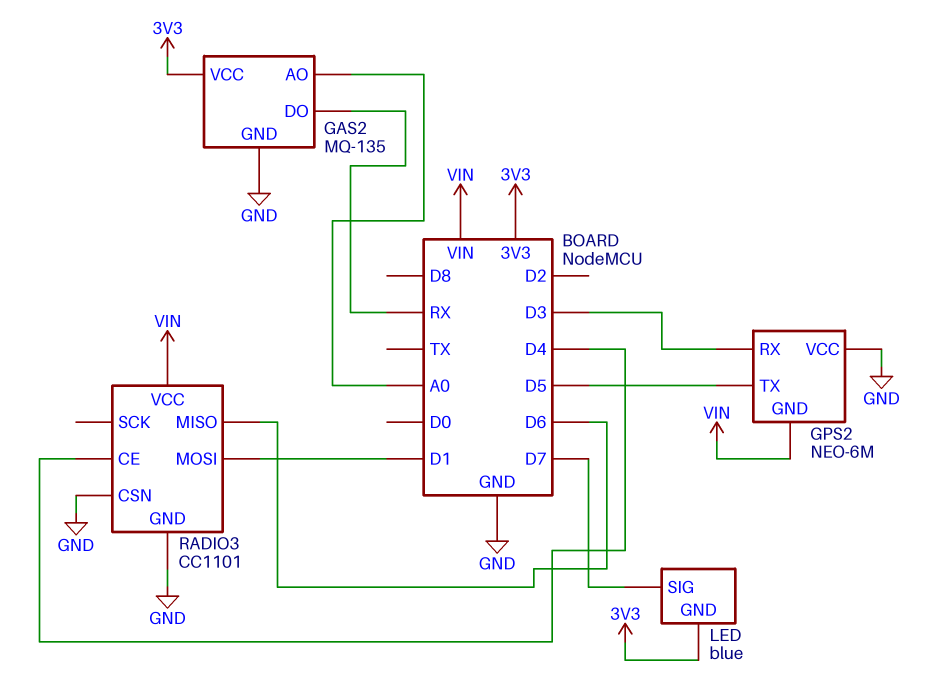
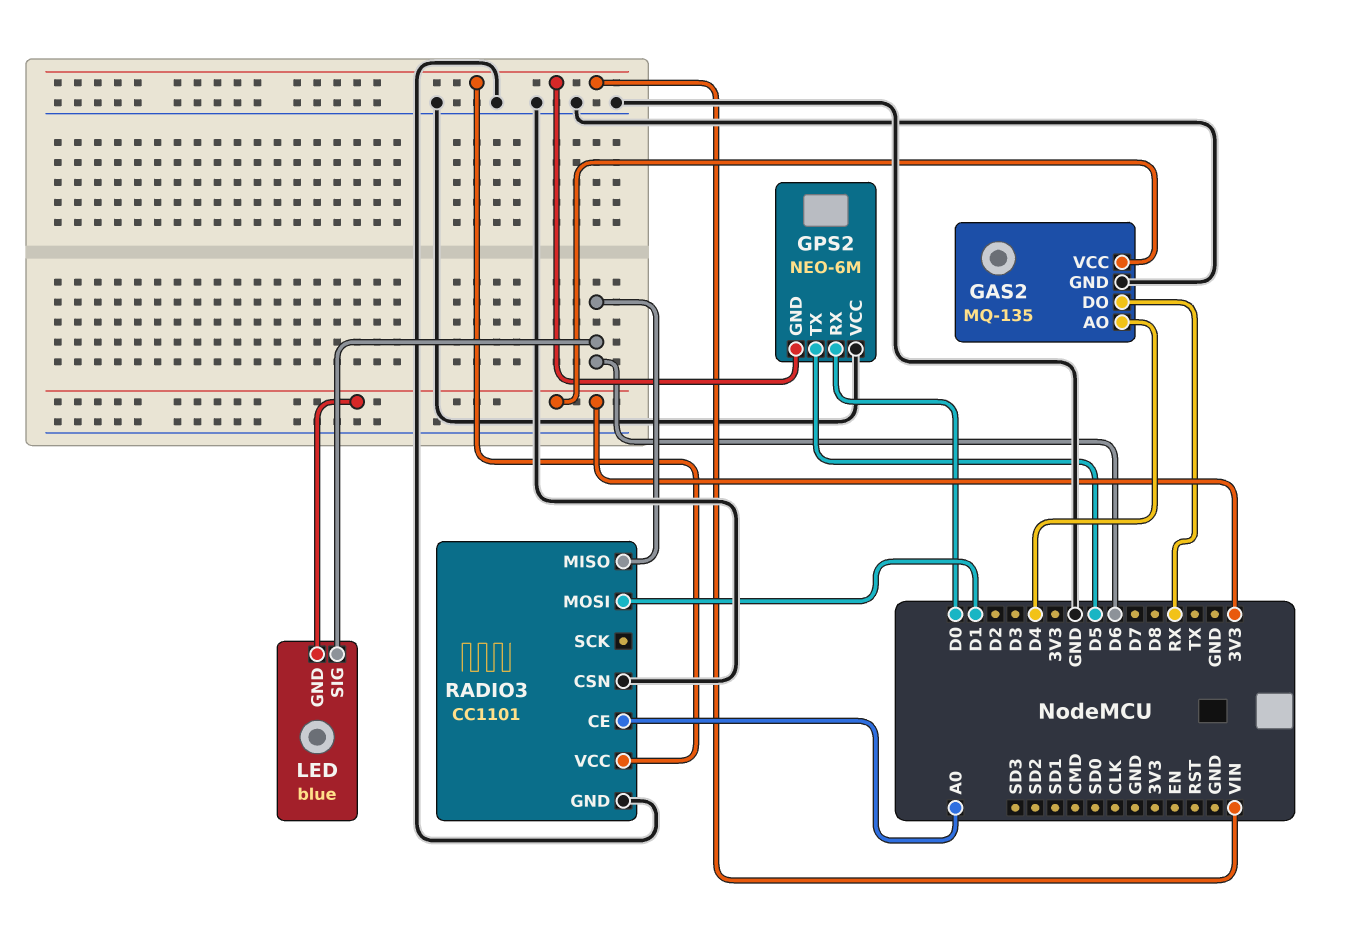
GAS2 pin AO: A0 -> D4
GPS2 pin RX: D3 -> D0
LED pin SIG: D7 -> D6
RADIO3 pin CE: D4 -> A0

